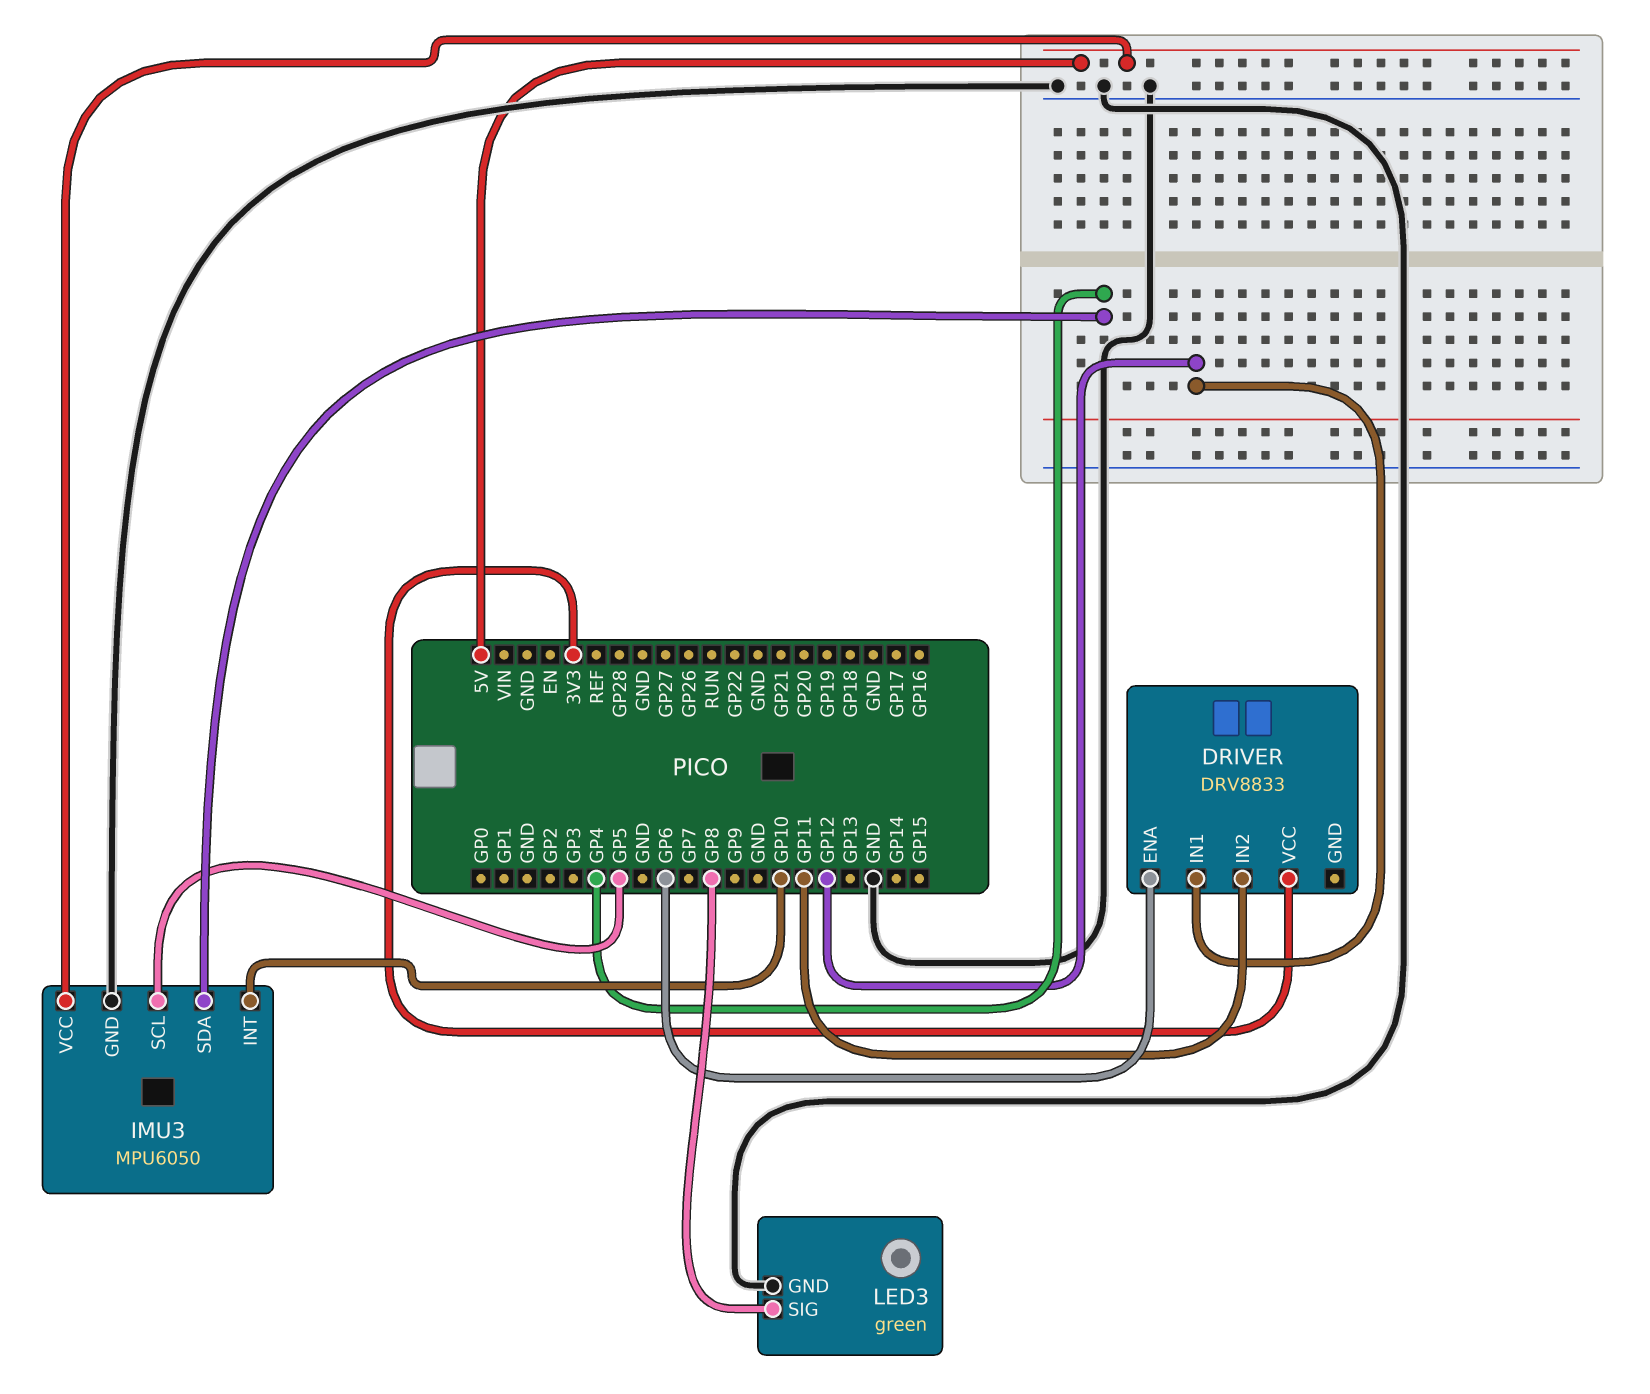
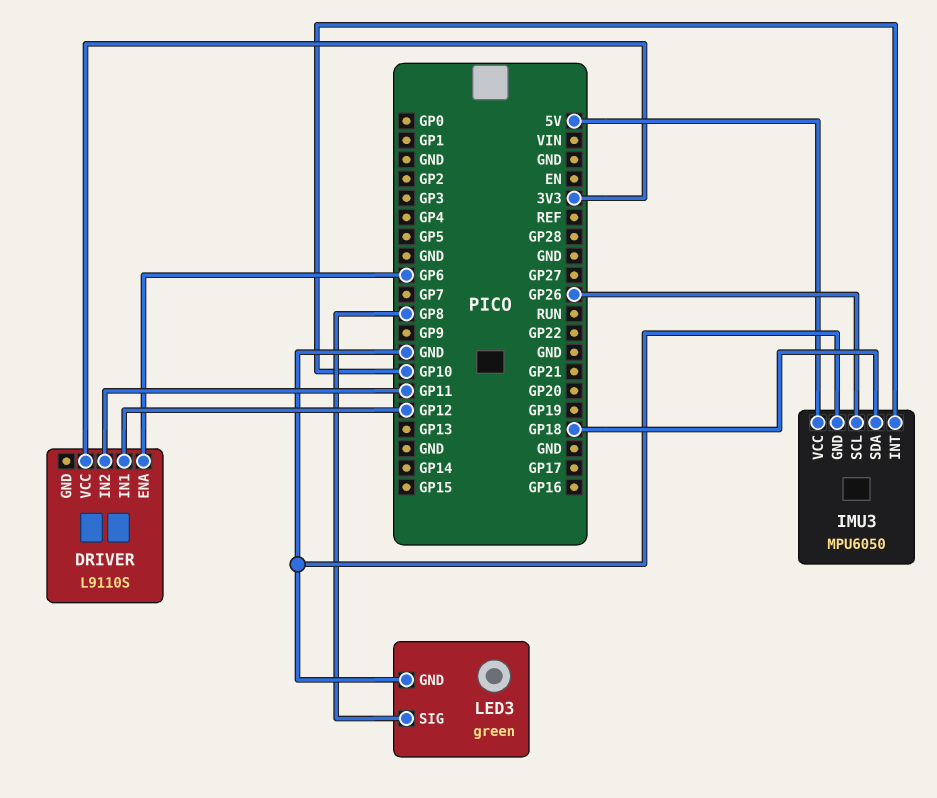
DRIVER: DRV8833 -> L9110S
IMU3 pin SCL: GP5 -> GP26
IMU3 pin SDA: GP4 -> GP18

